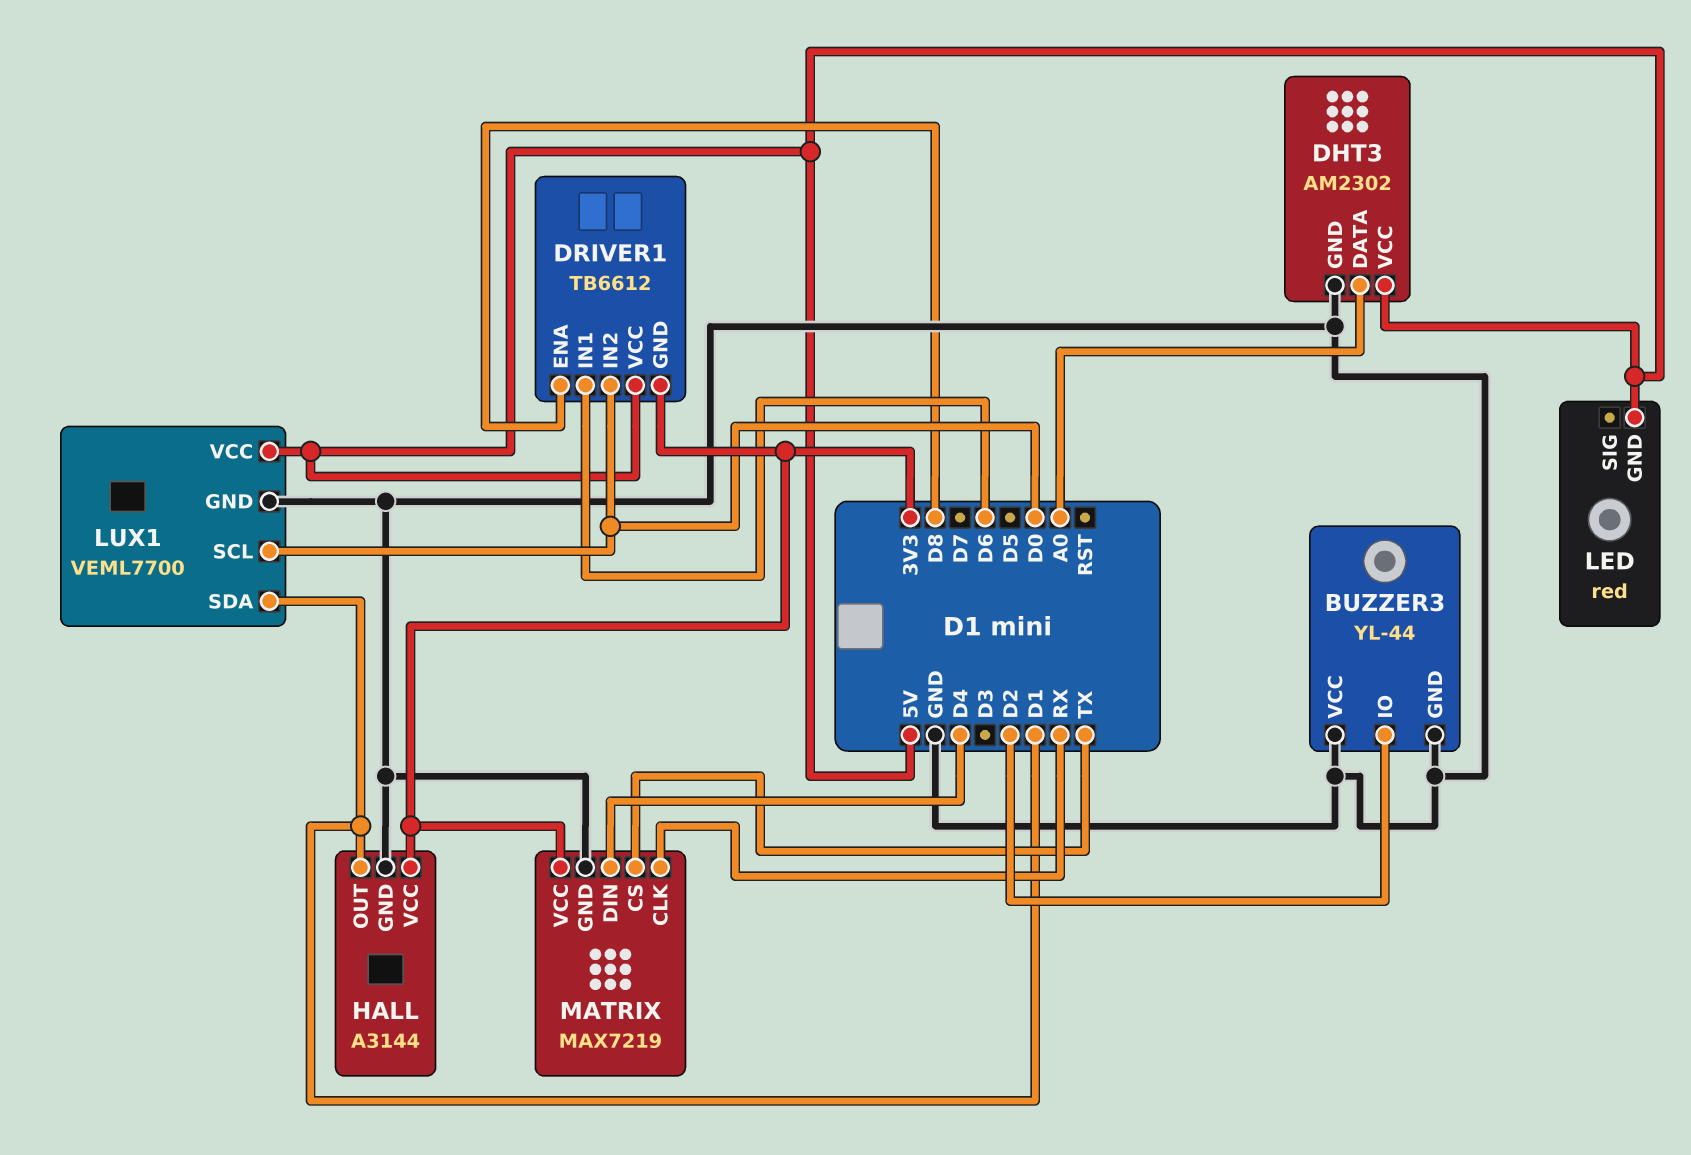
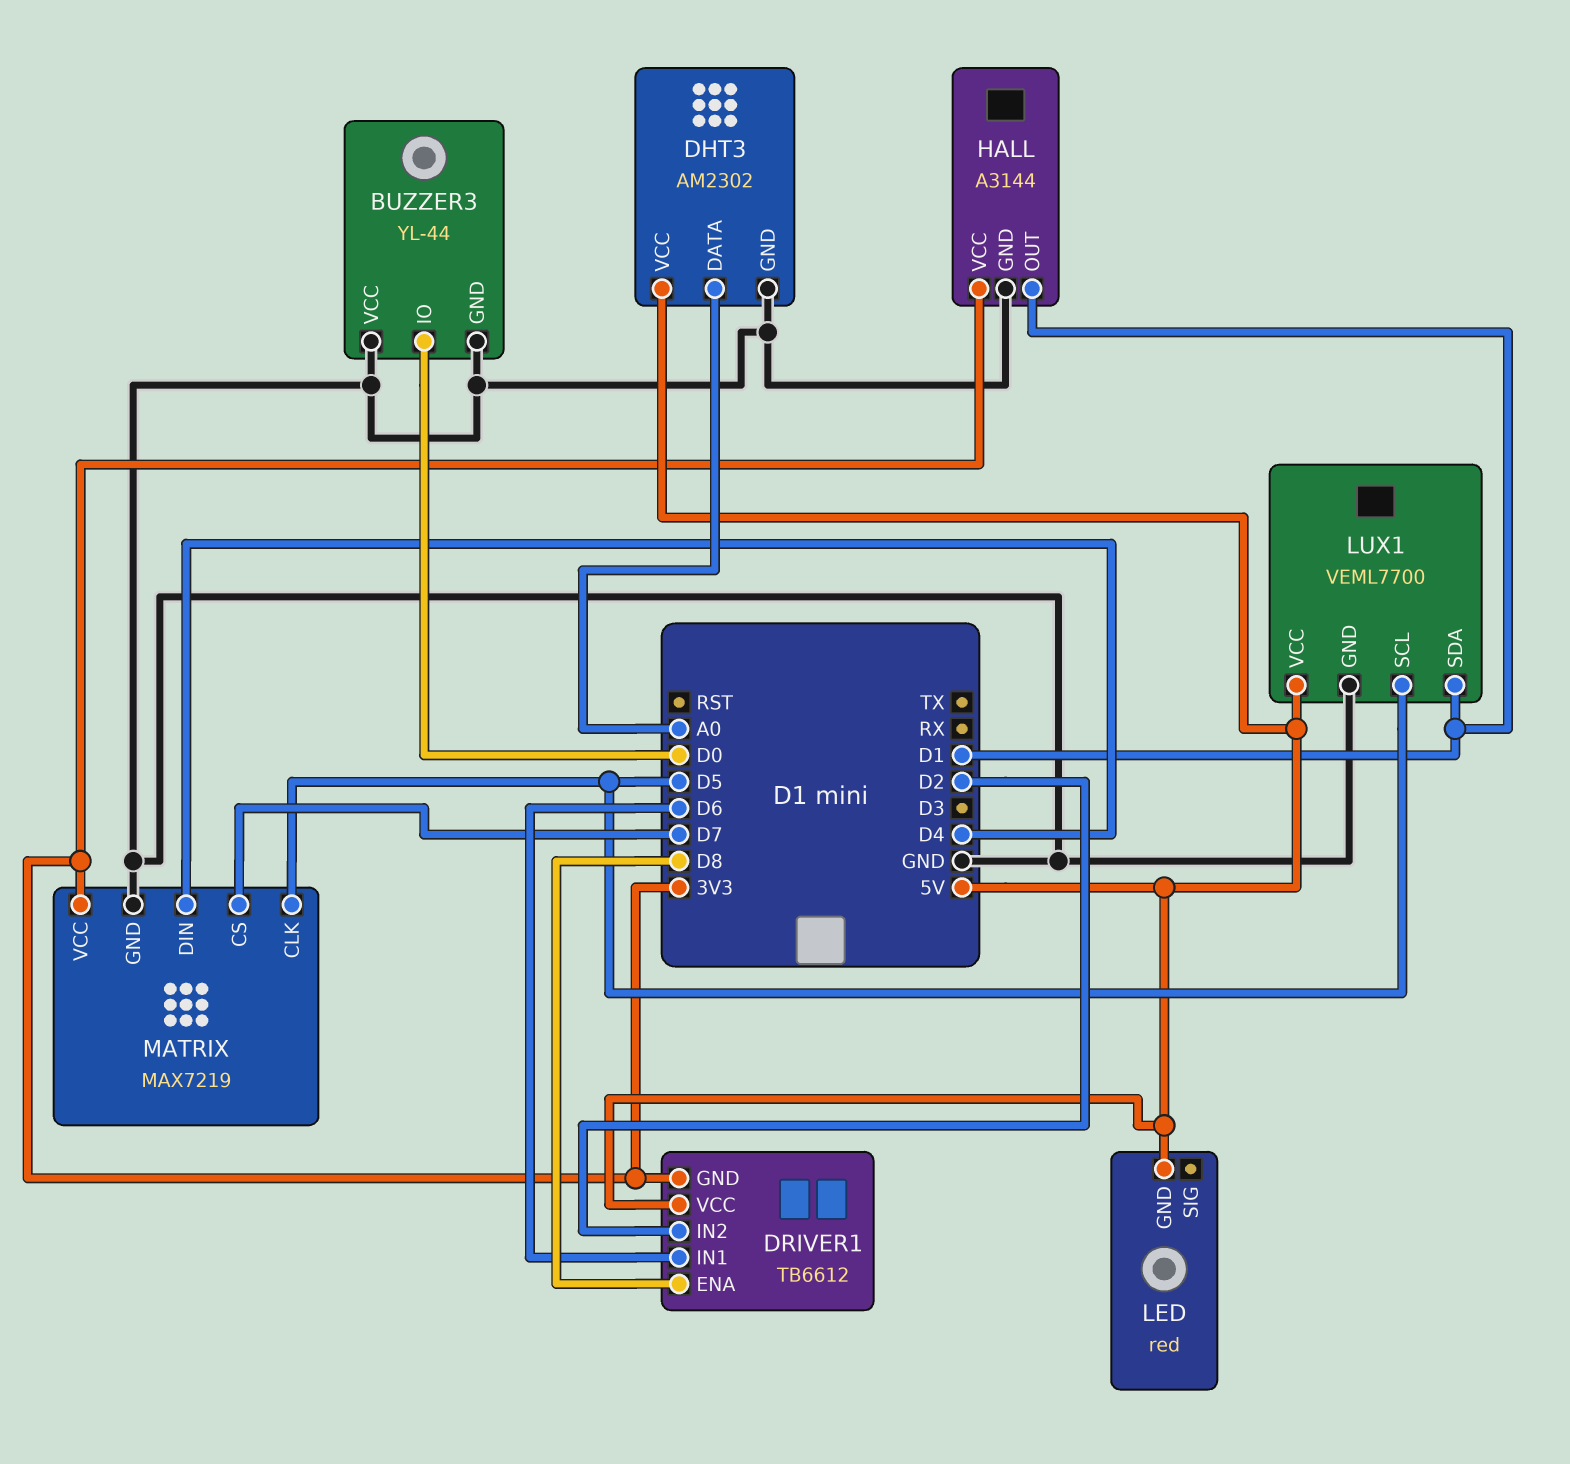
BUZZER3 pin IO: D2 -> D0
DRIVER1 pin IN2: D0 -> D2
LUX1 pin SCL: D0 -> D5
MATRIX pin CLK: RX -> D5
MATRIX pin CS: TX -> D7

